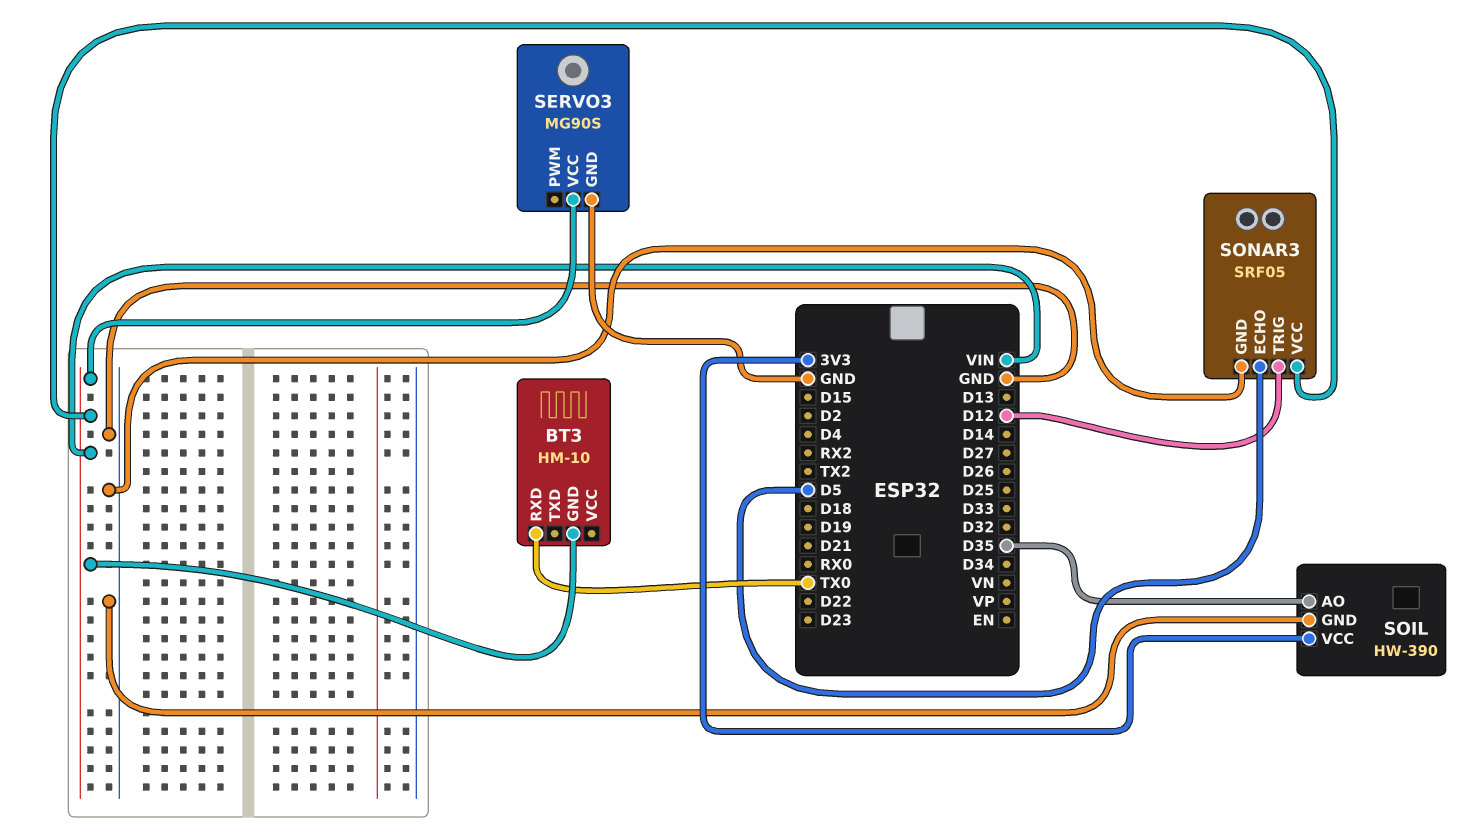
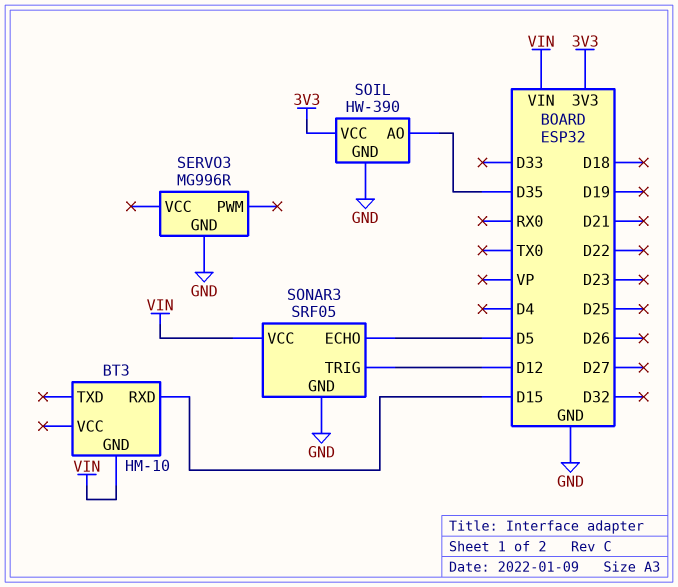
BT3 pin RXD: TX0 -> D15
SERVO3: MG90S -> MG996R
SERVO3 pin VCC: VIN -> none

